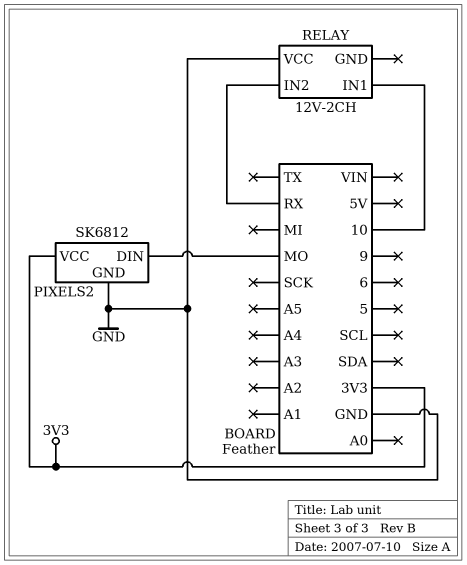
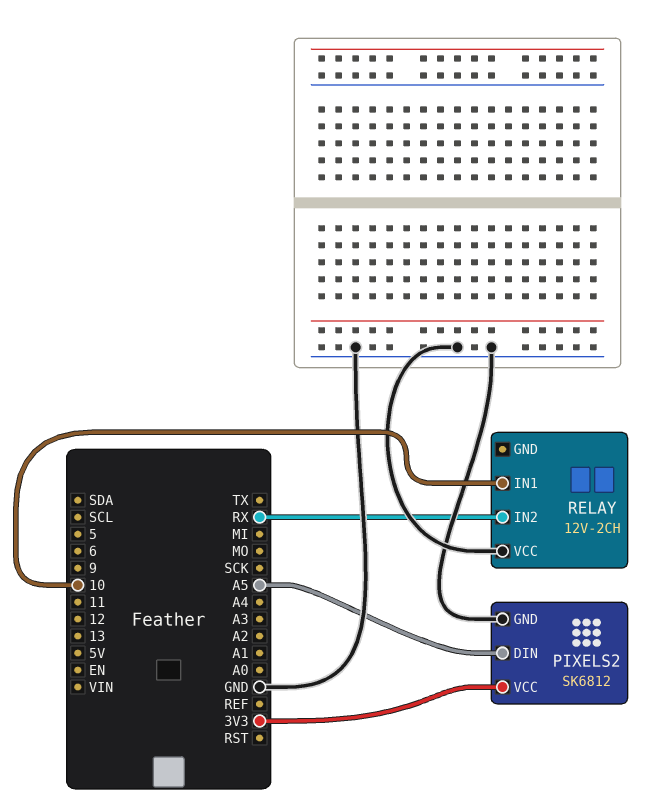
PIXELS2 pin DIN: MO -> A5

